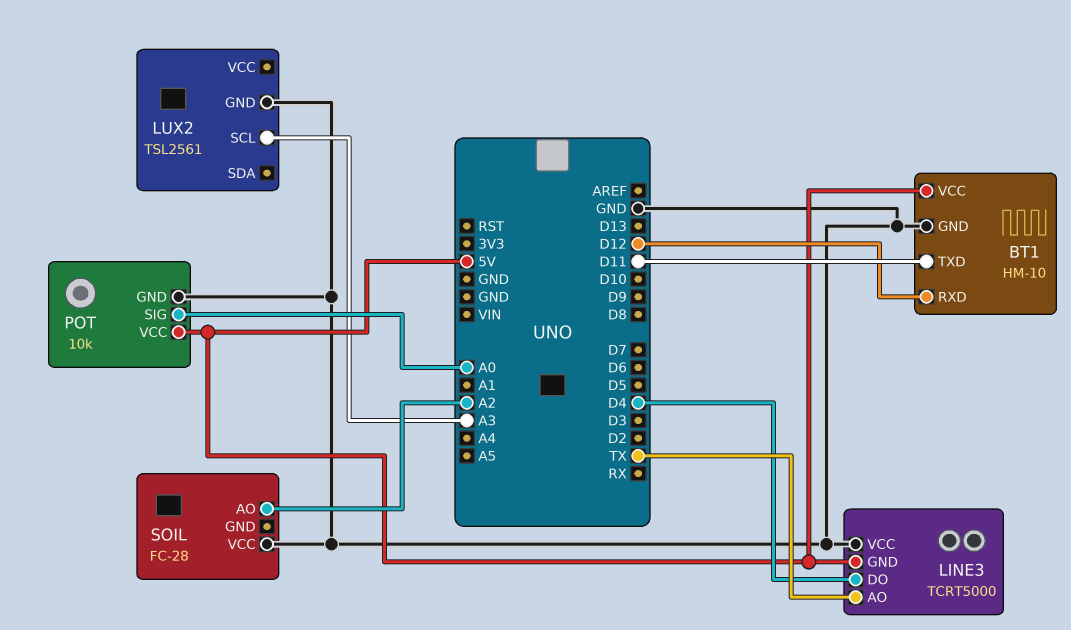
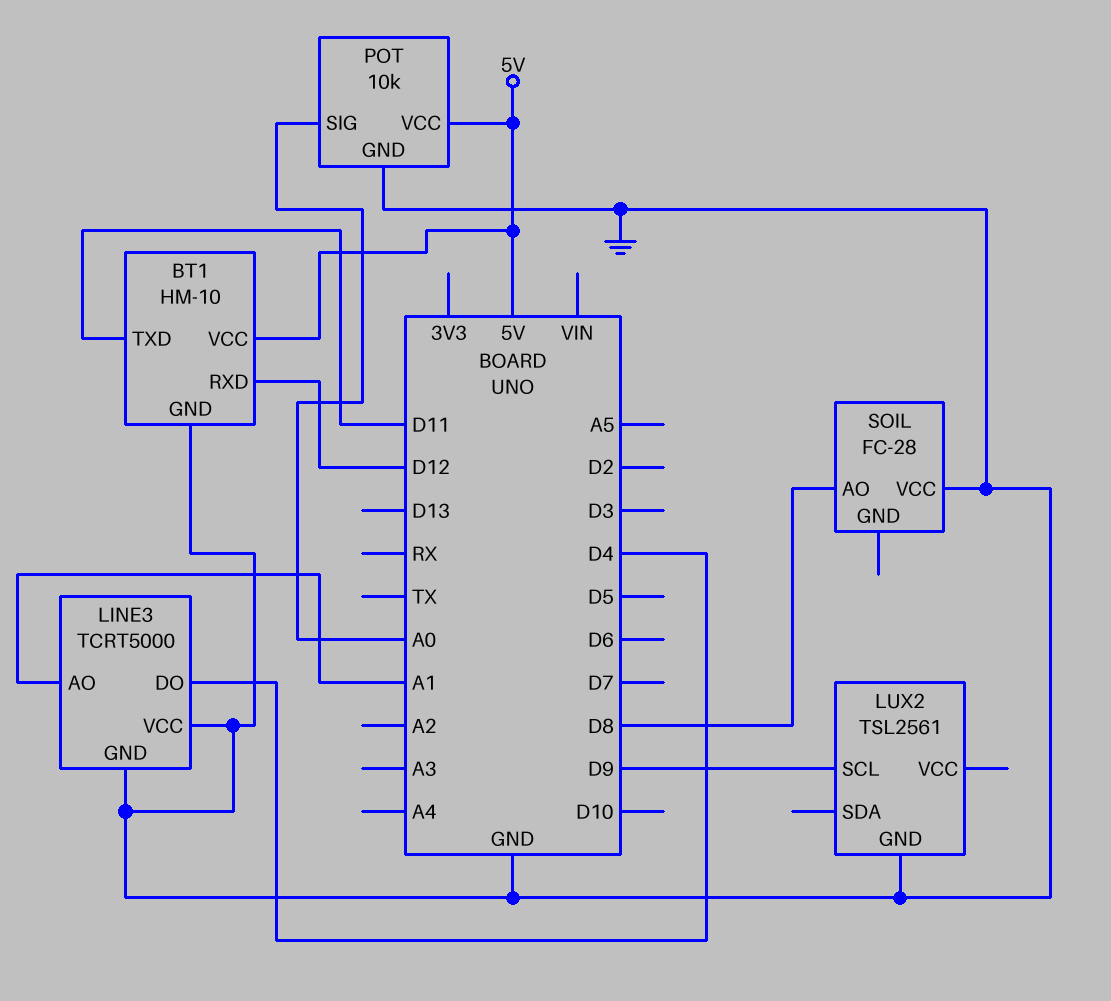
LINE3 pin AO: TX -> A1
LINE3 pin GND: 5V -> GND
LUX2 pin SCL: A3 -> D9
SOIL pin AO: A2 -> D8

